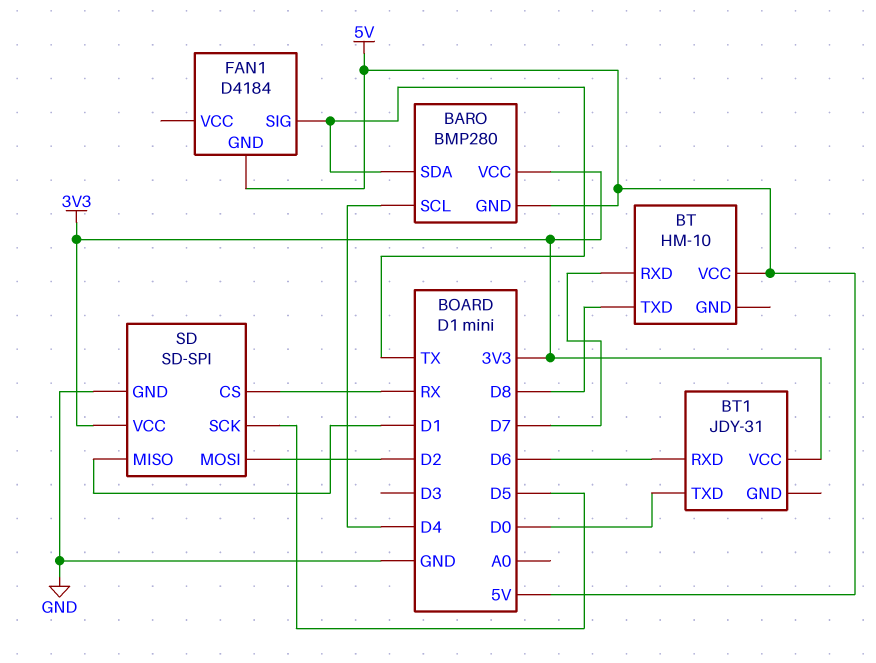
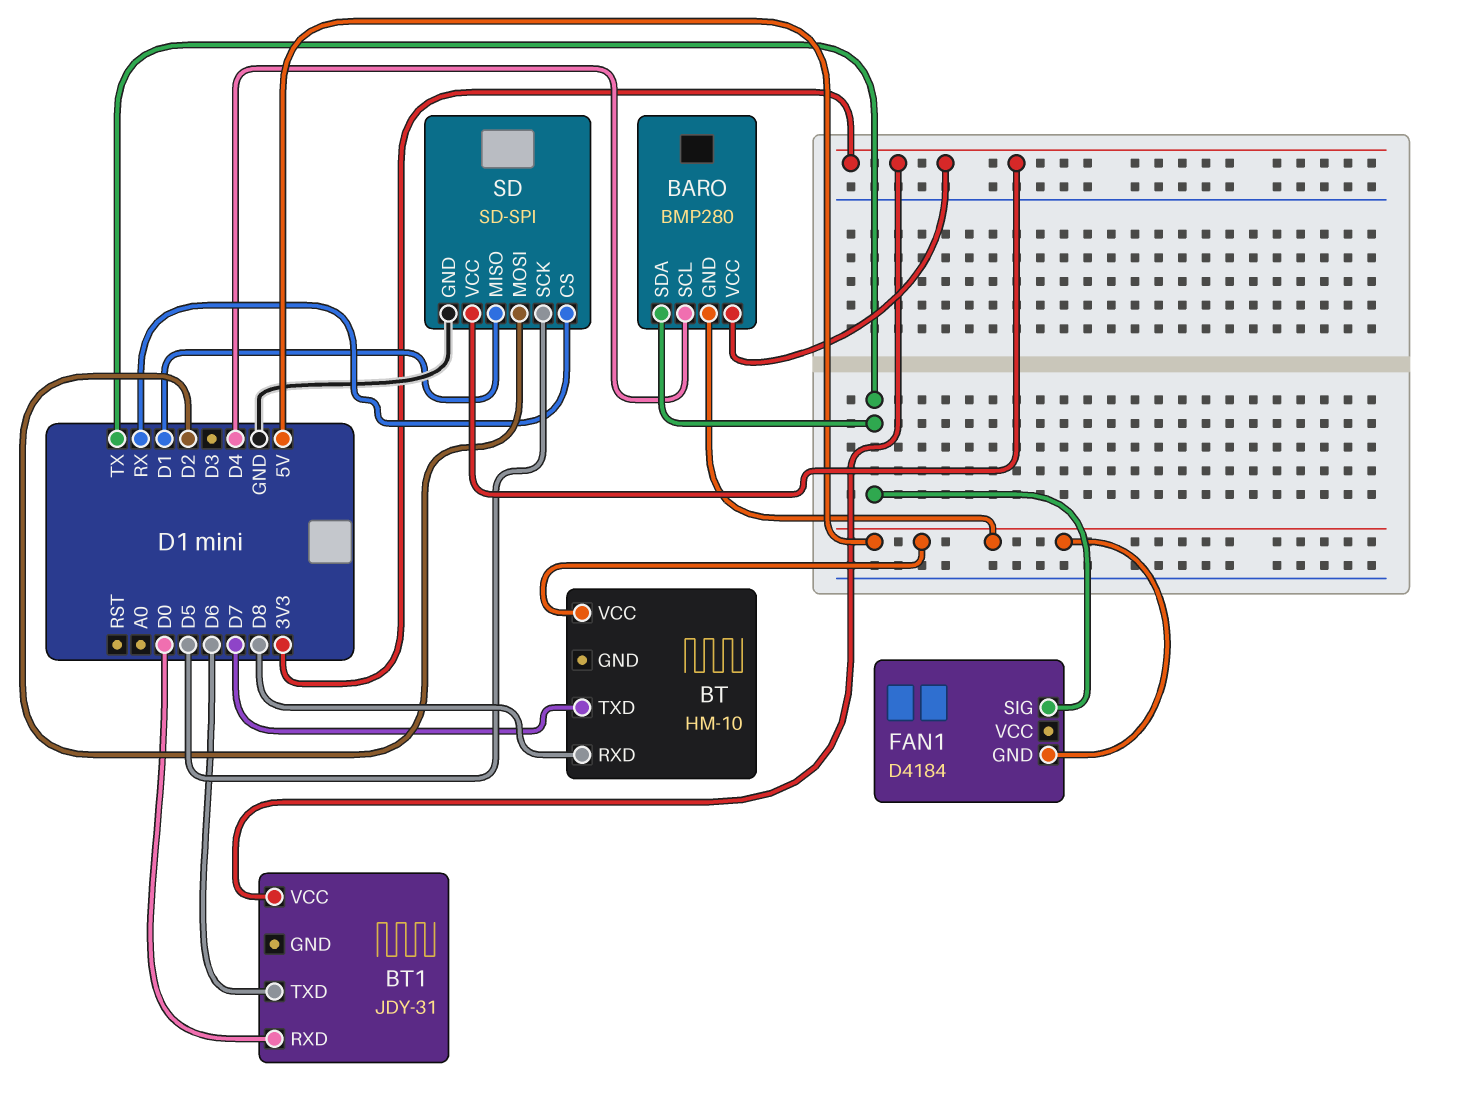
BT pin RXD: D7 -> D8
BT pin TXD: D8 -> D7
BT1 pin RXD: D6 -> D0
BT1 pin TXD: D0 -> D6

